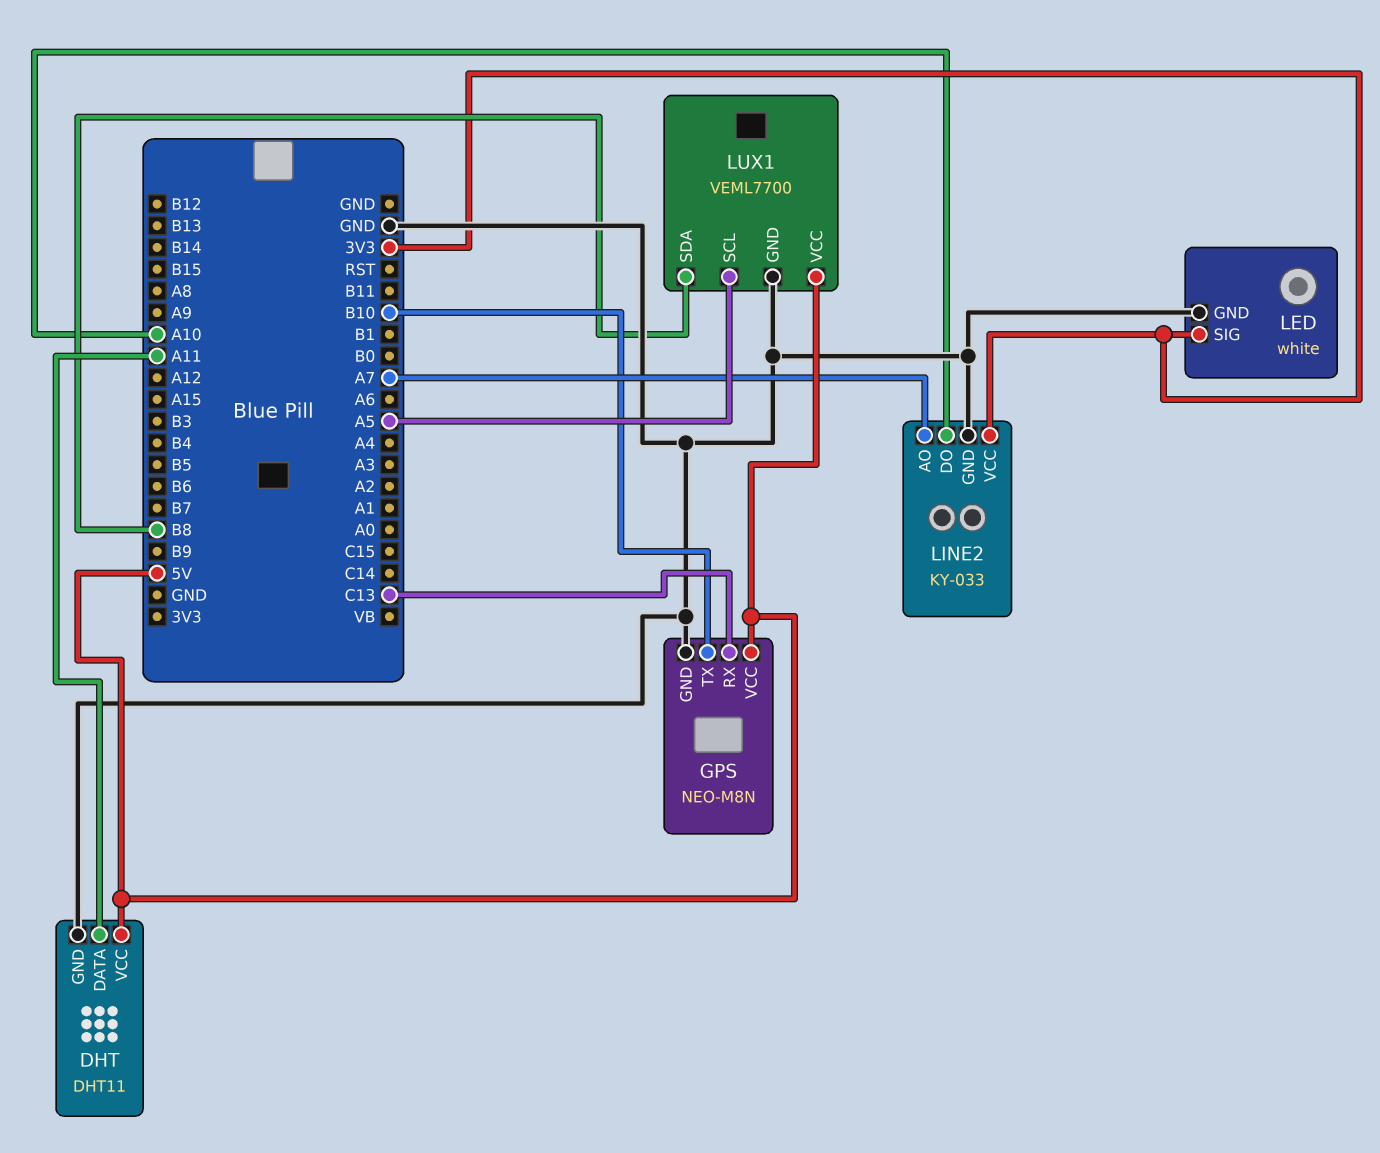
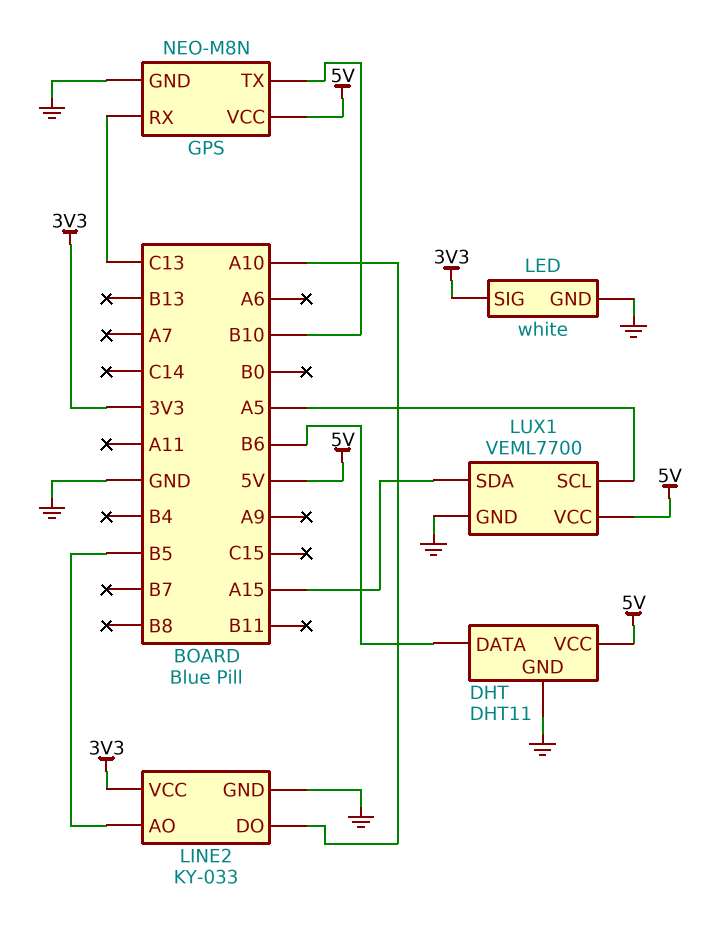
DHT pin DATA: A11 -> B6
LINE2 pin AO: A7 -> B5
LUX1 pin SDA: B8 -> A15

